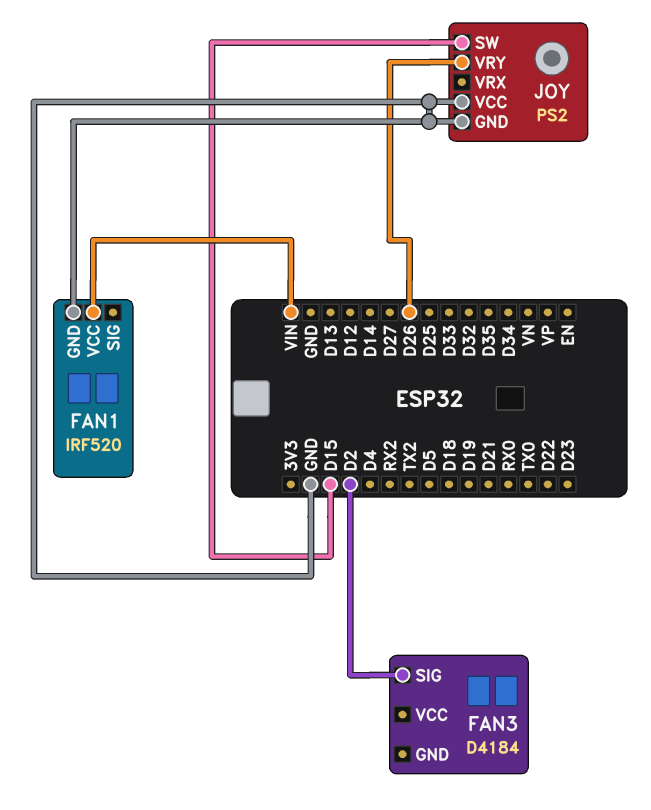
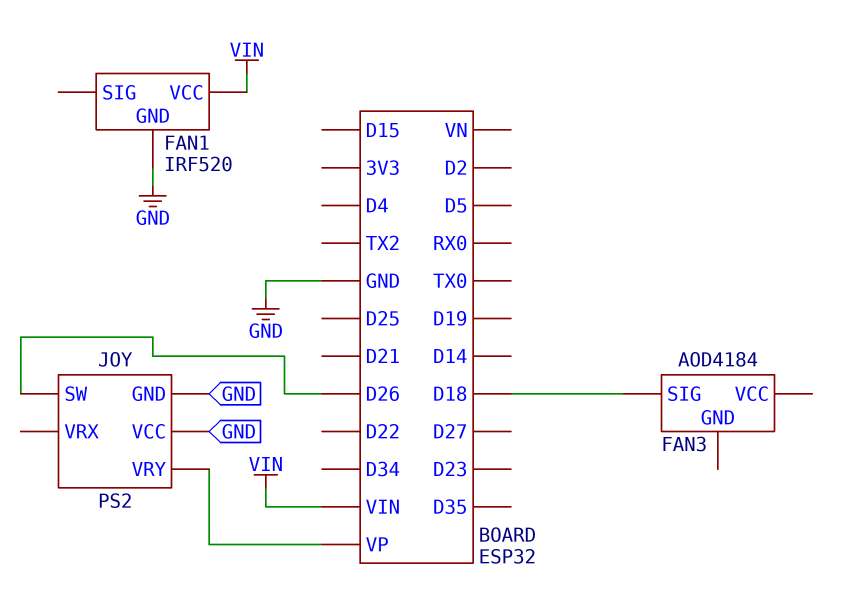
FAN3: D4184 -> AOD4184
FAN3 pin SIG: D2 -> D18
JOY pin SW: D15 -> D26
JOY pin VRY: D26 -> VP

